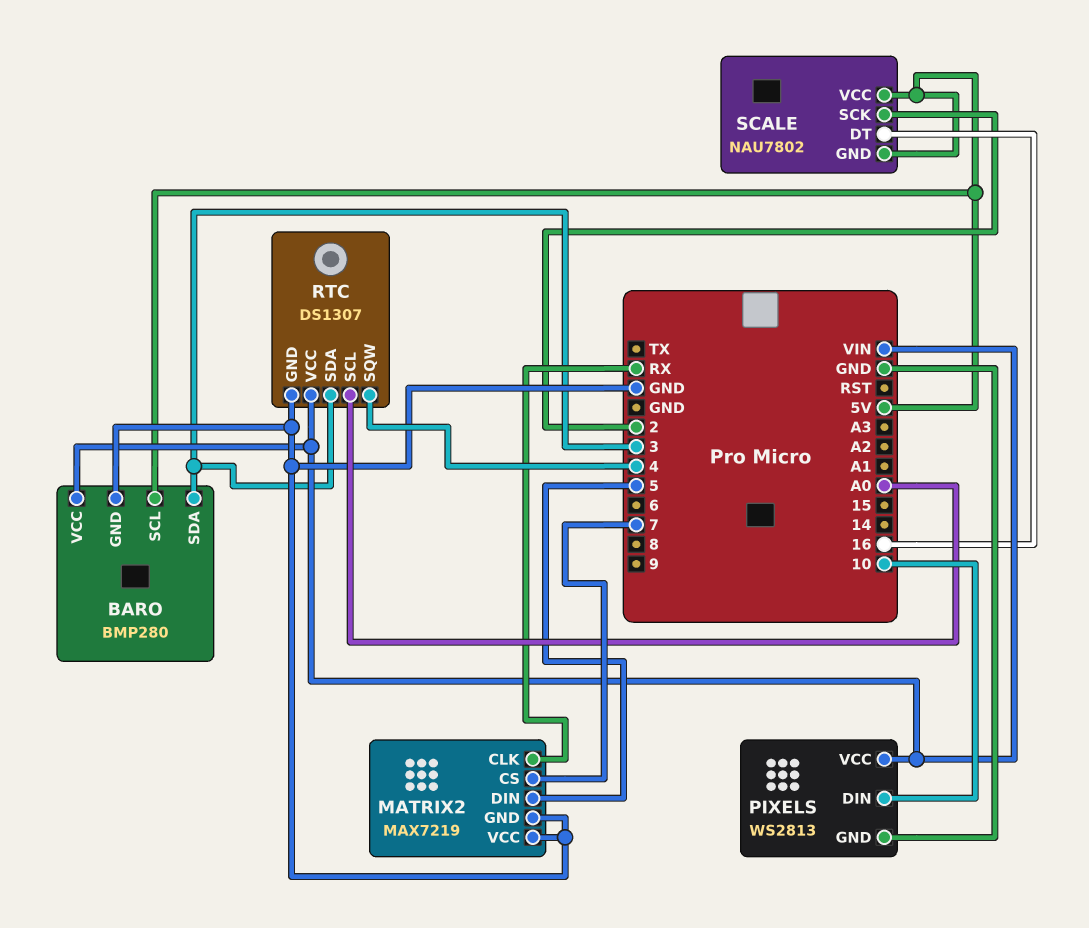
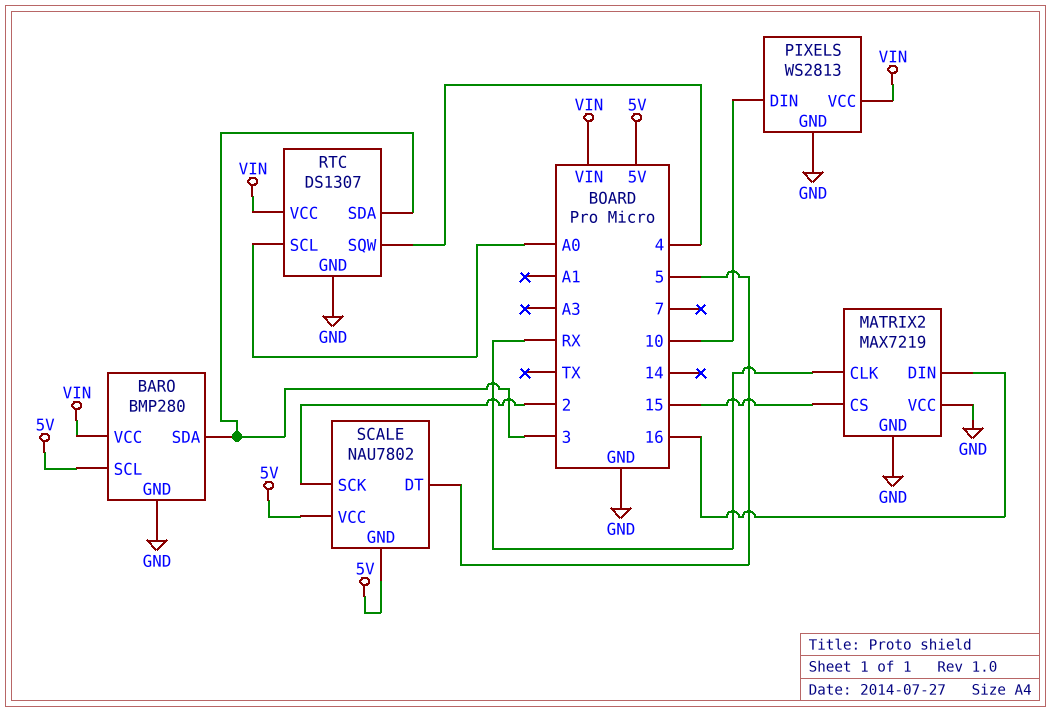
MATRIX2 pin CS: 7 -> 15
MATRIX2 pin DIN: 5 -> 16
SCALE pin DT: 16 -> 5

